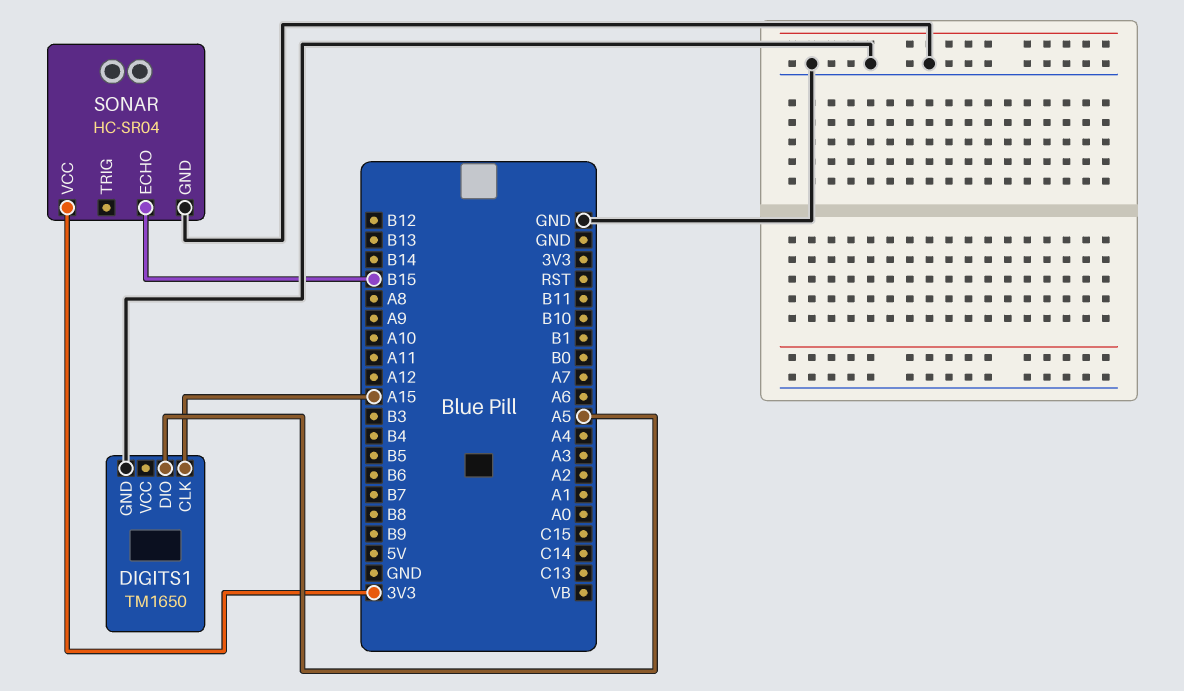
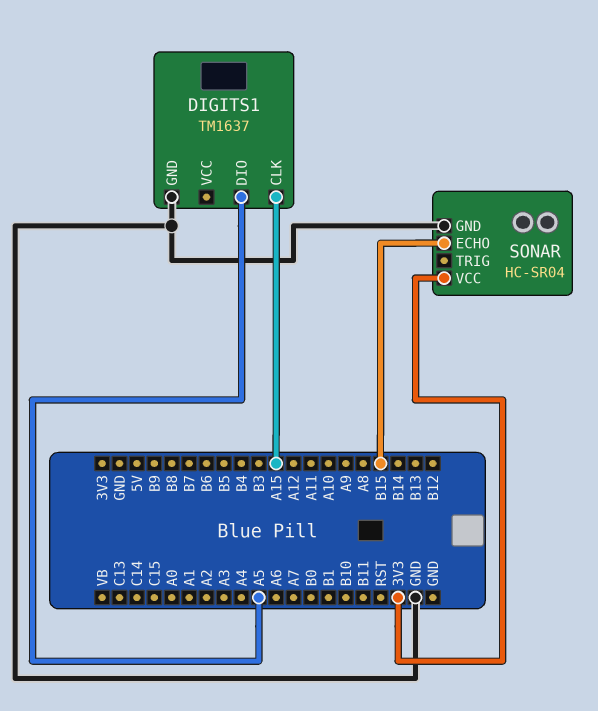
DIGITS1: TM1650 -> TM1637

